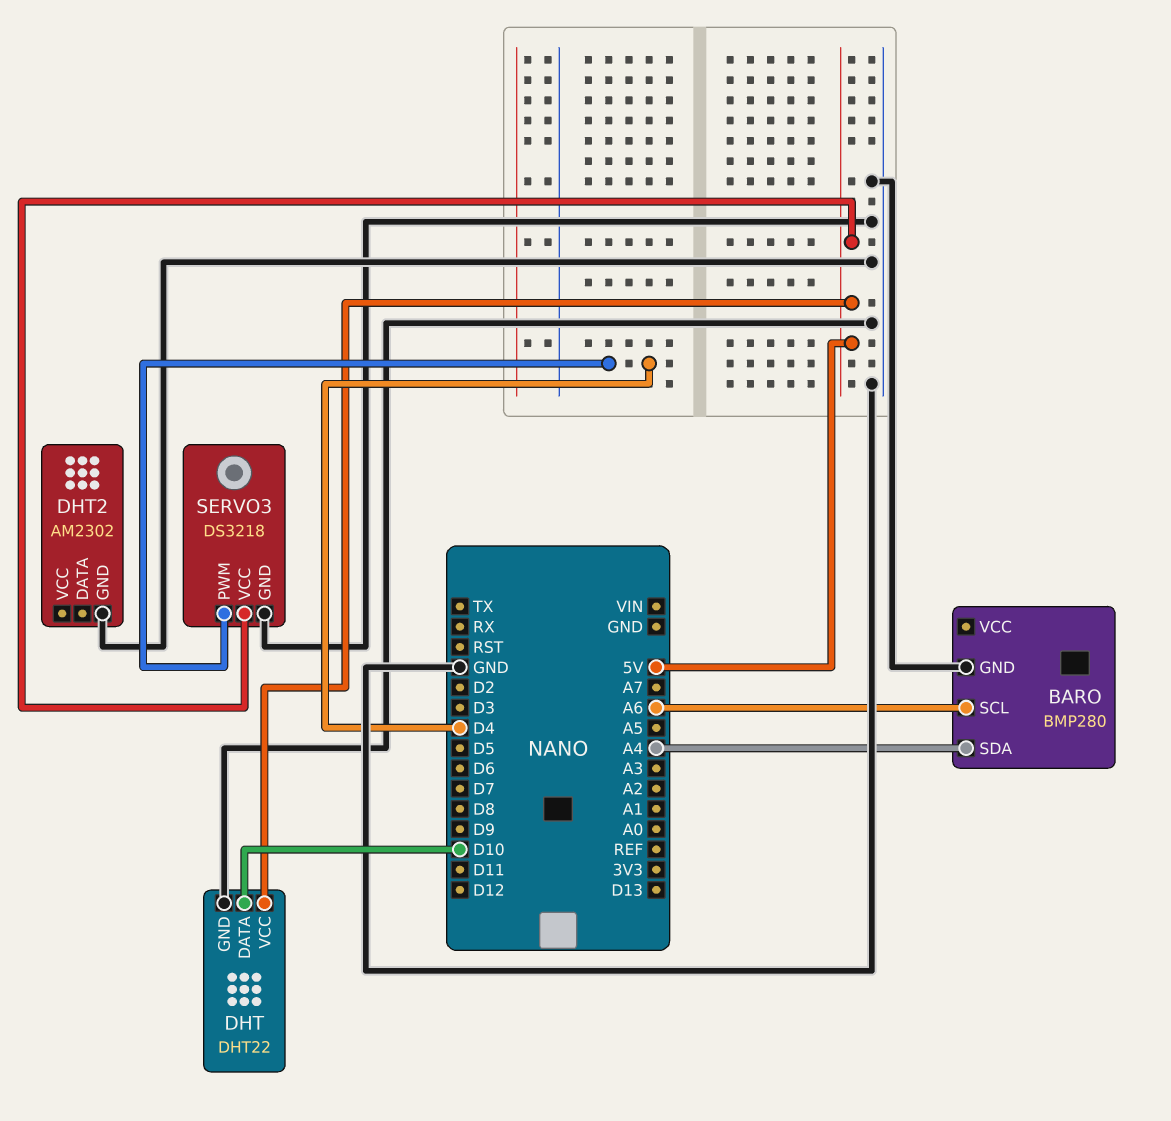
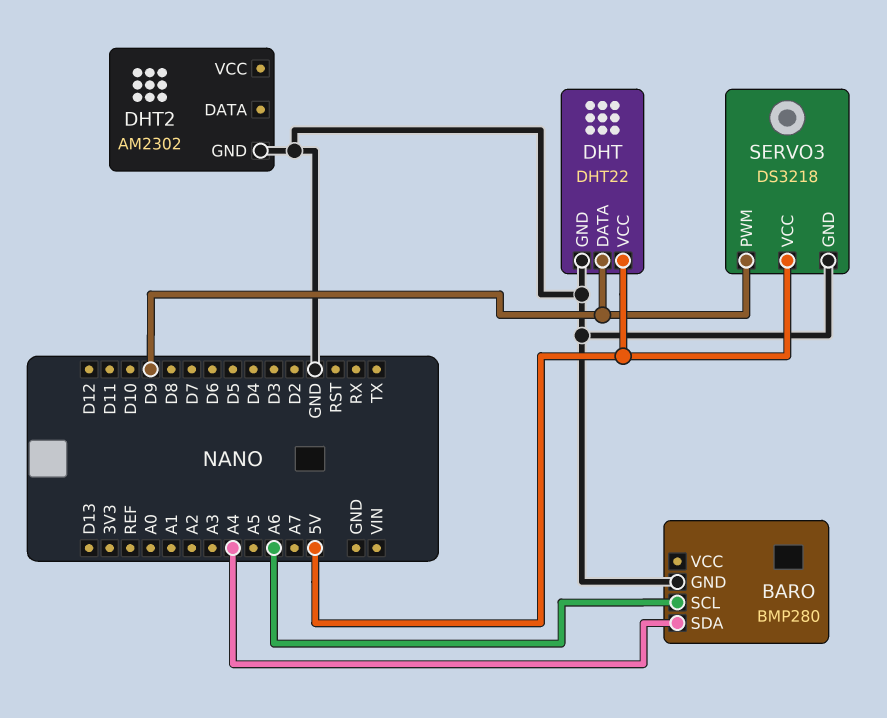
DHT pin DATA: D10 -> D9
SERVO3 pin PWM: D4 -> D9

